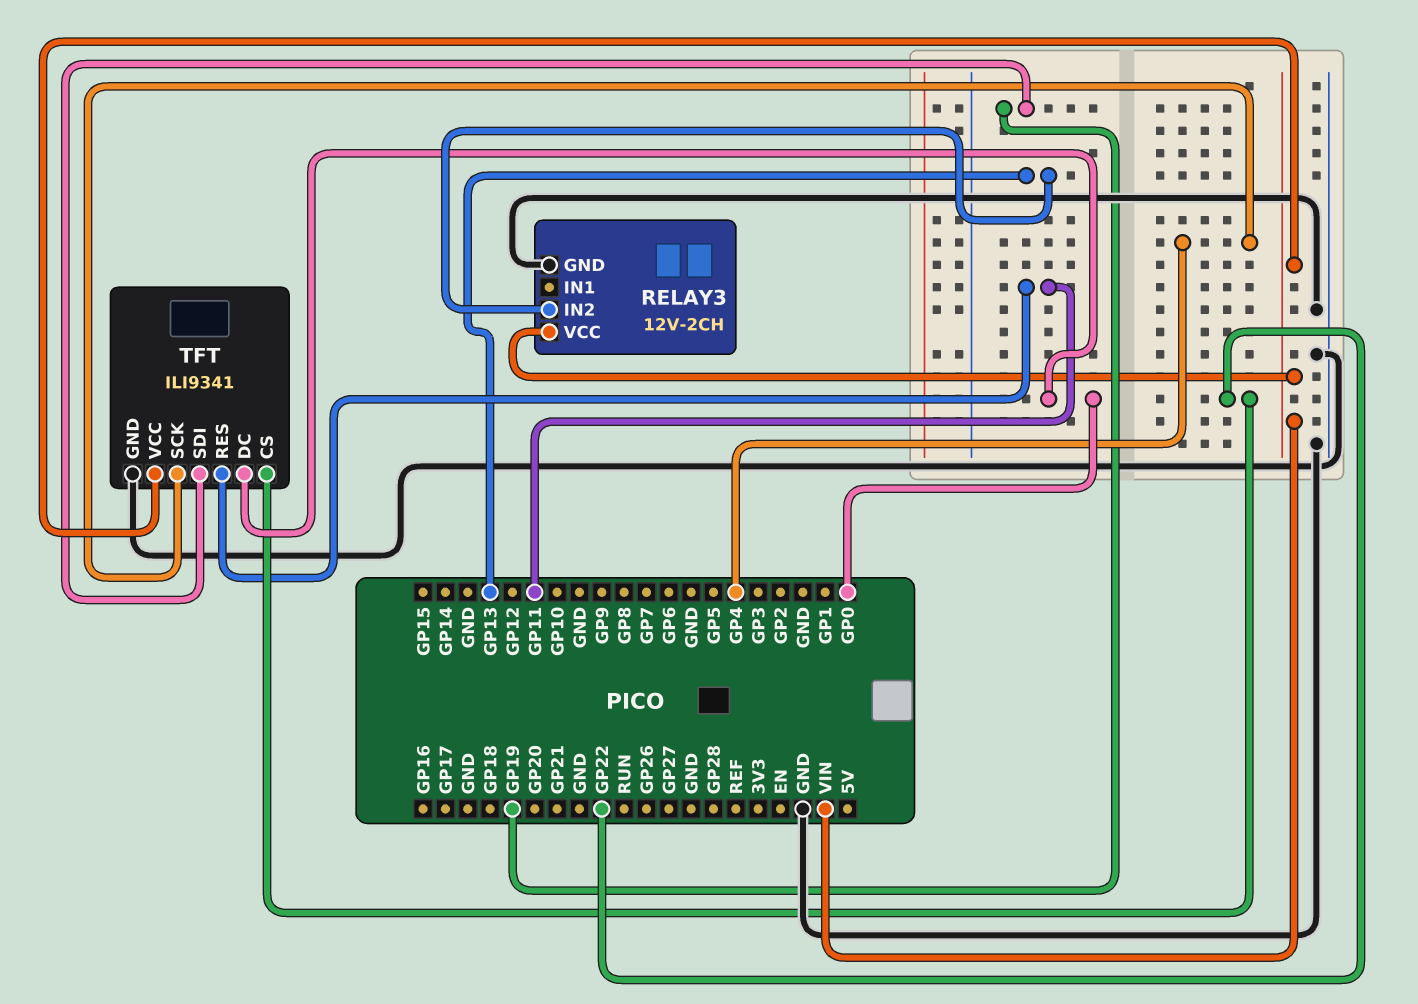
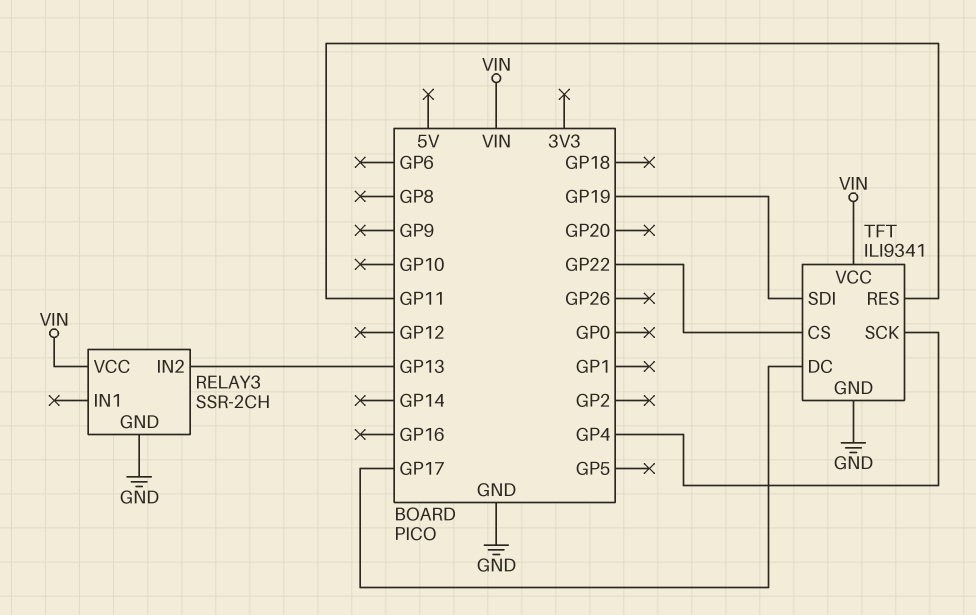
RELAY3: 12V-2CH -> SSR-2CH
TFT pin DC: GP0 -> GP17

